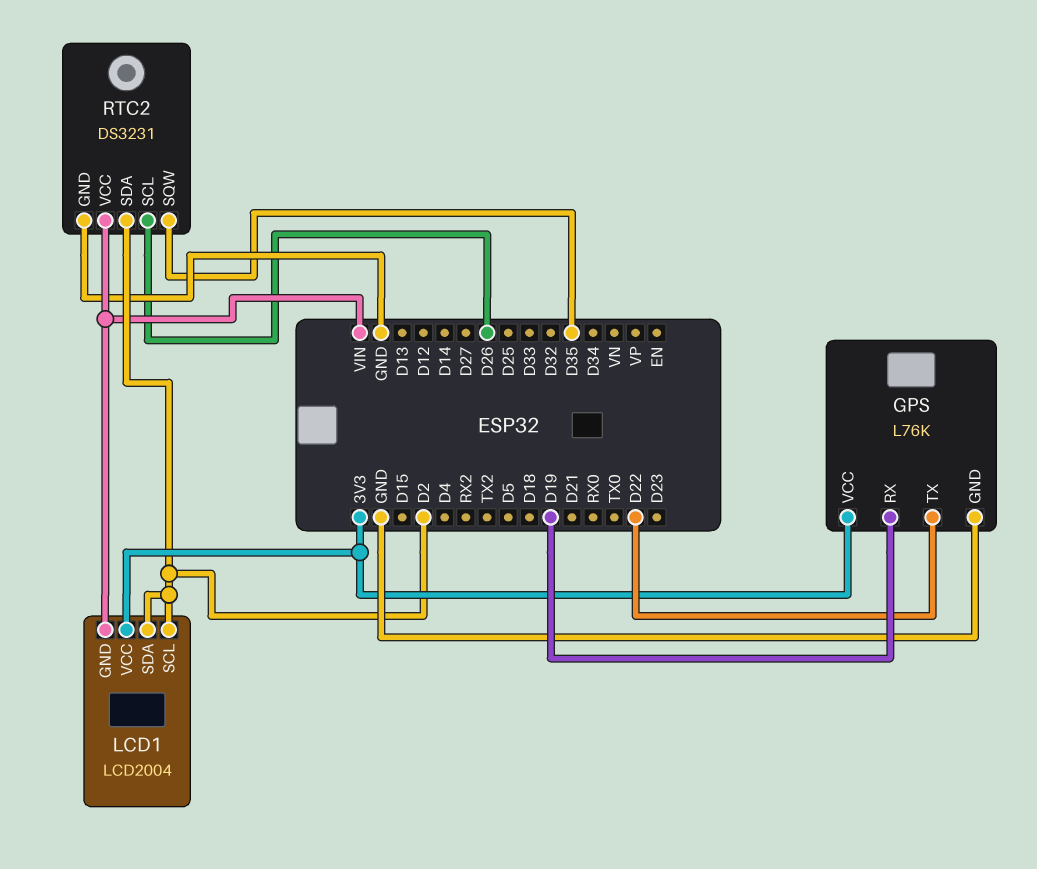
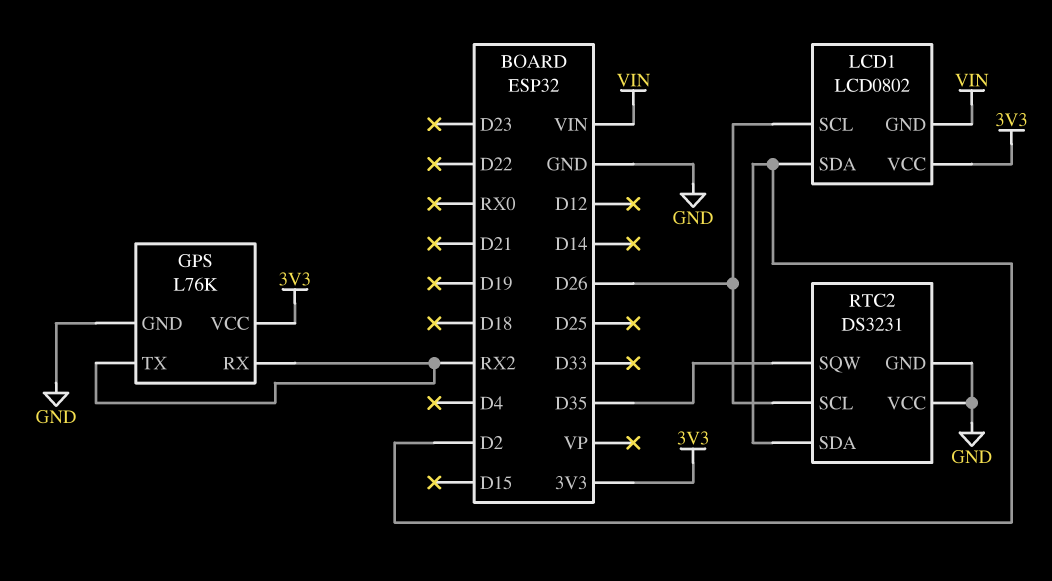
GPS pin RX: D19 -> RX2
GPS pin TX: D22 -> RX2
LCD1: LCD2004 -> LCD0802
LCD1 pin SCL: D2 -> D26
RTC2 pin VCC: VIN -> GND

